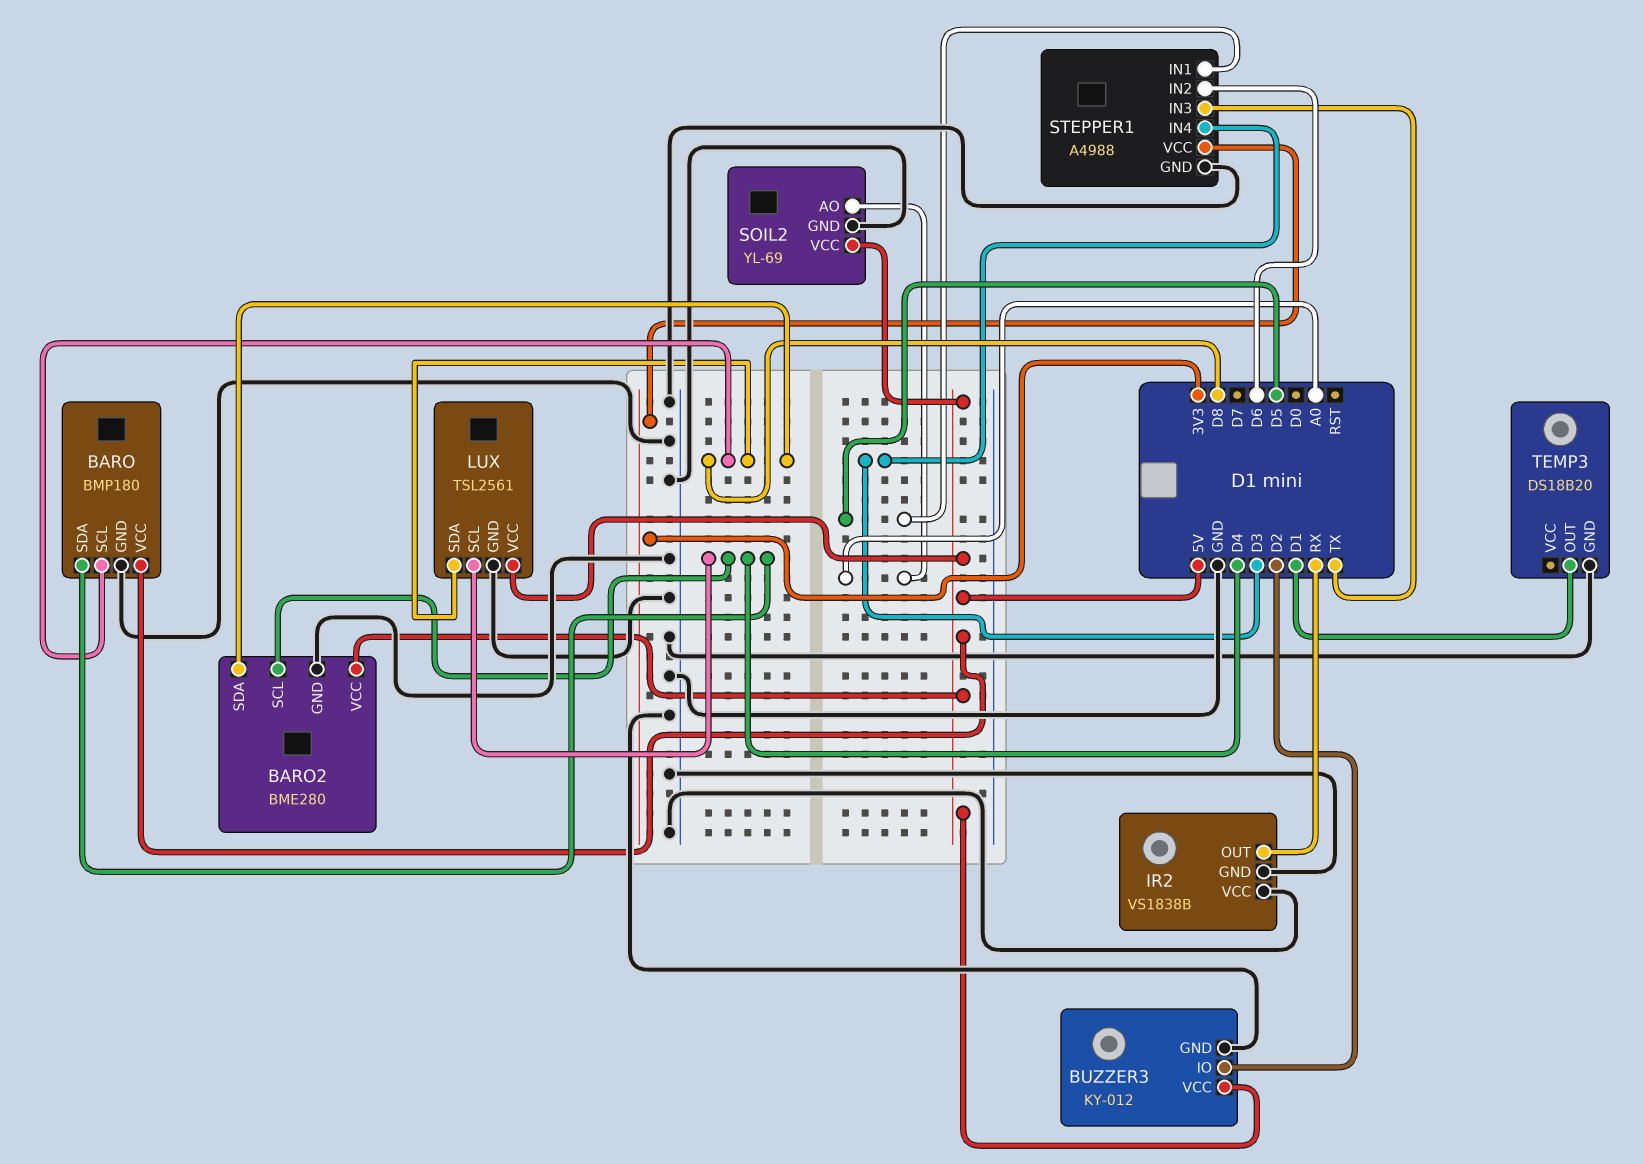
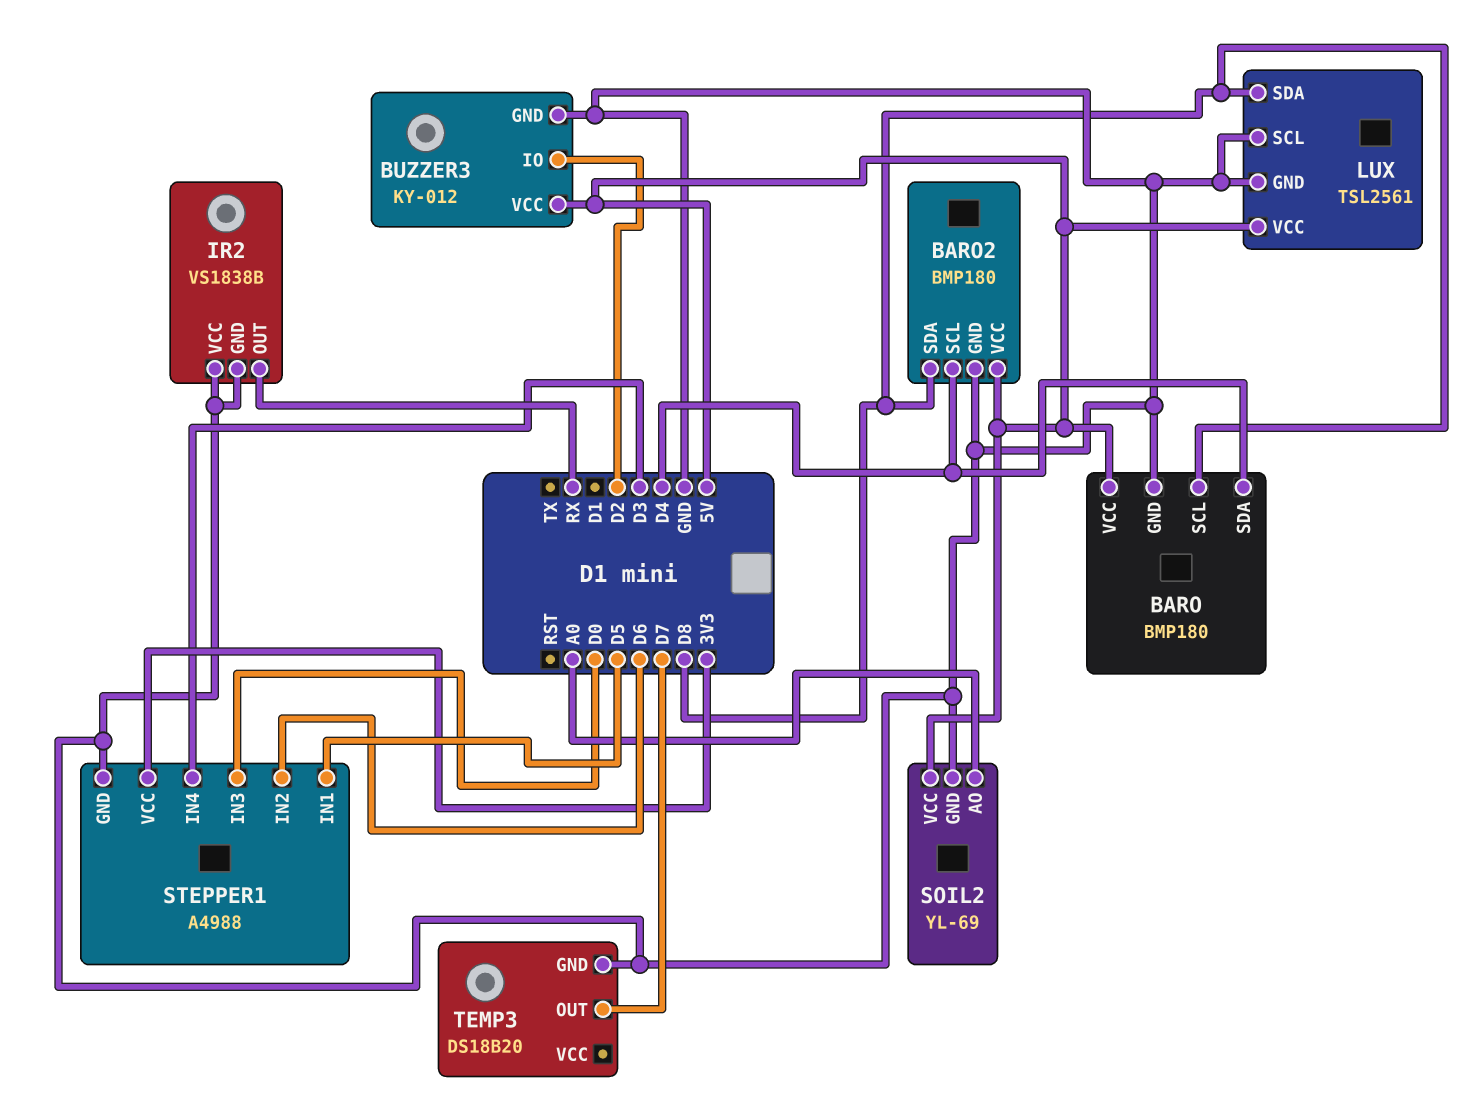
BARO2: BME280 -> BMP180
LUX pin SCL: D4 -> GND
STEPPER1 pin IN3: TX -> D0
TEMP3 pin OUT: D1 -> D7

